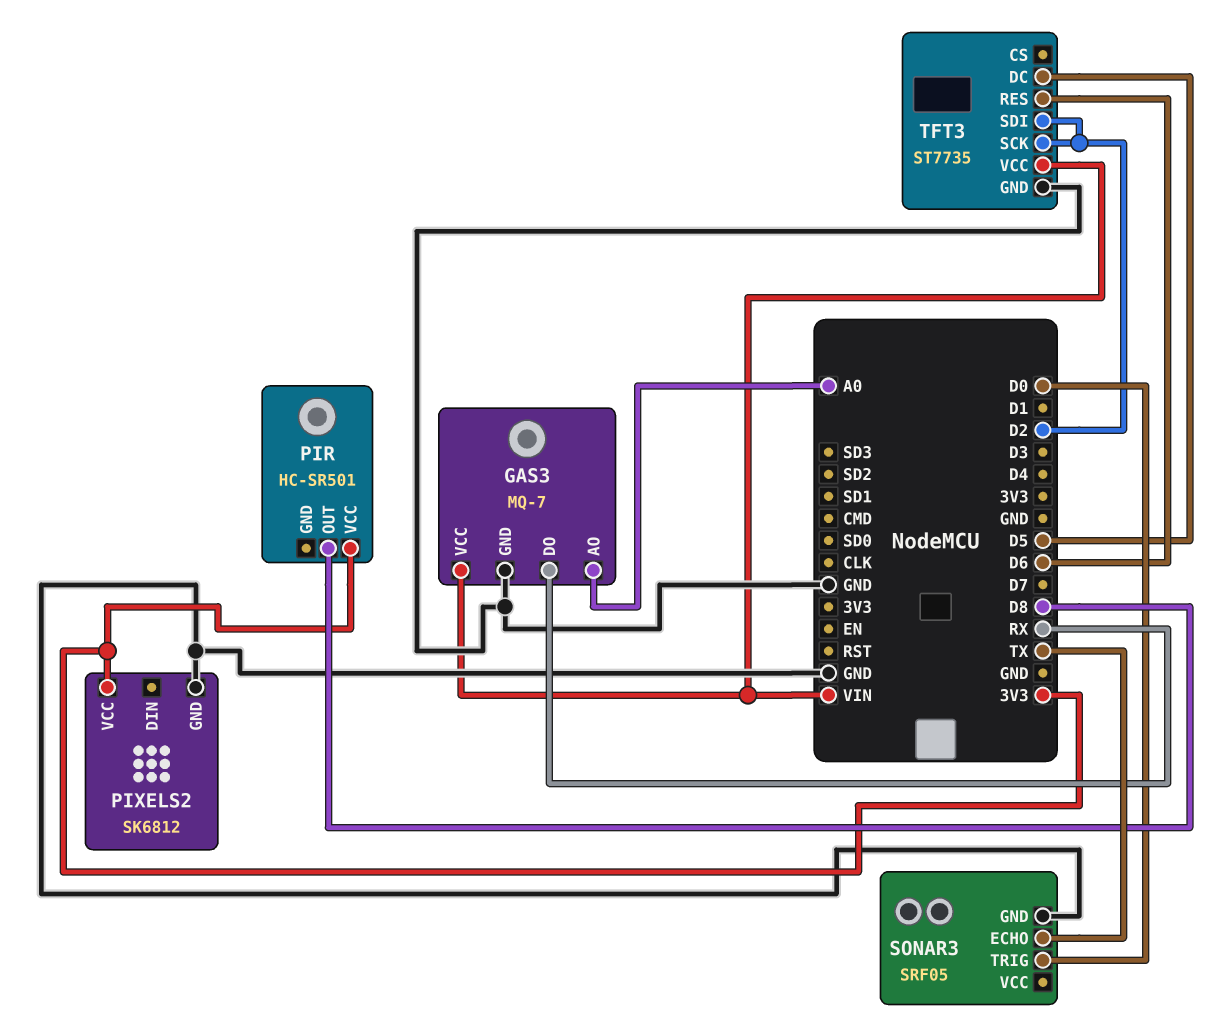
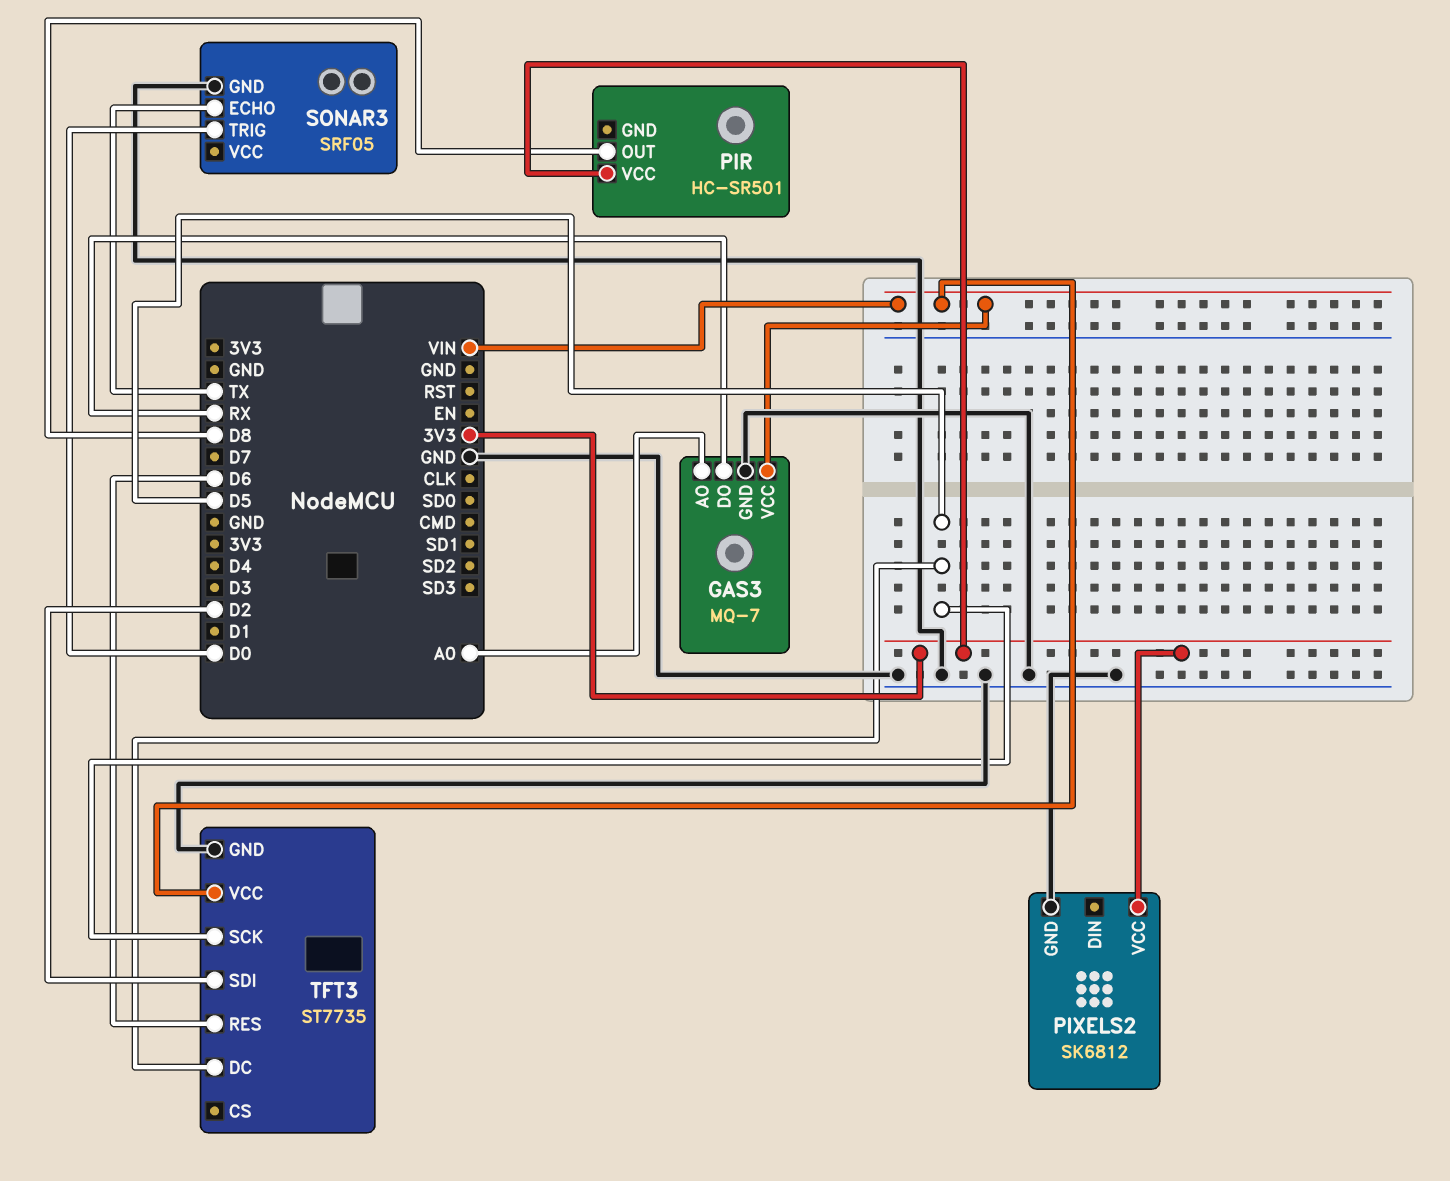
TFT3 pin SCK: D2 -> D5

